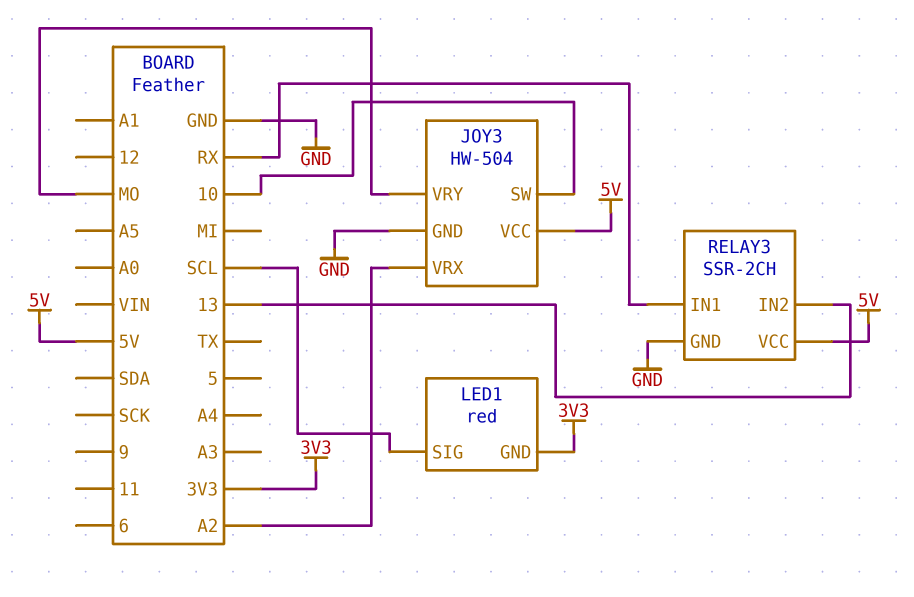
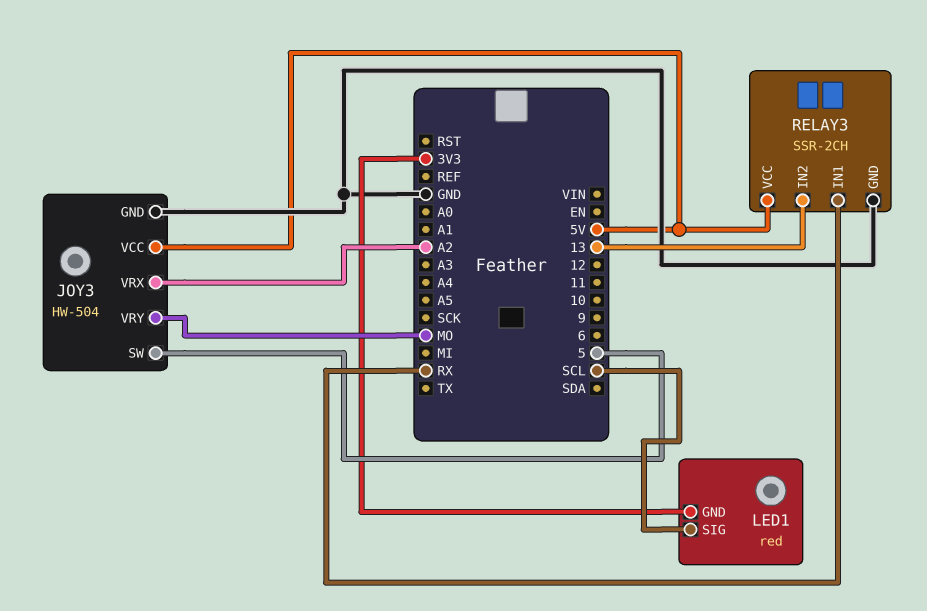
JOY3 pin SW: 10 -> 5

